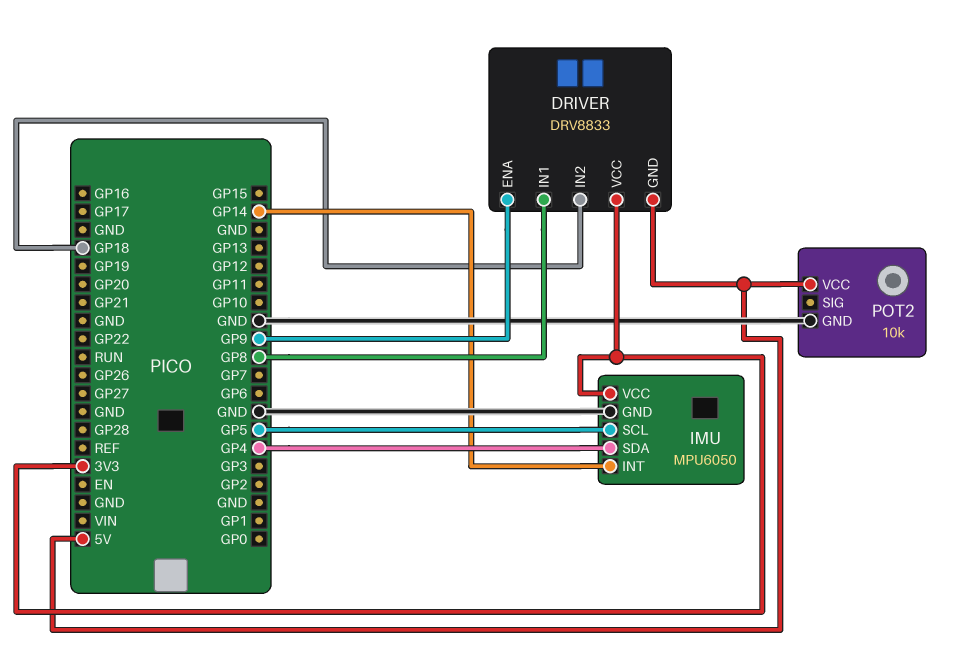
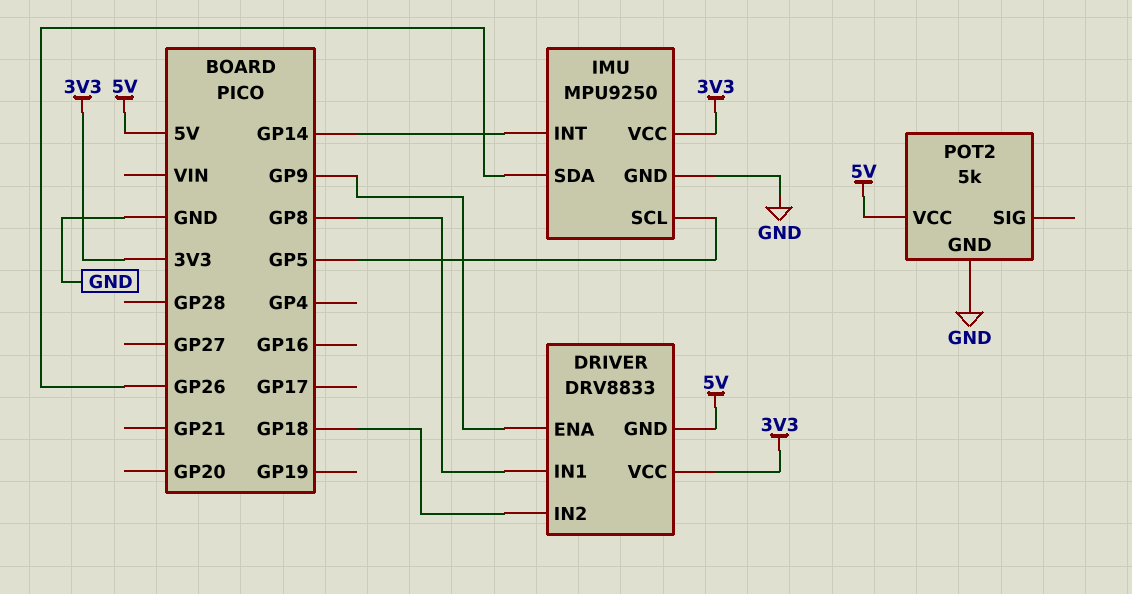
IMU: MPU6050 -> MPU9250
IMU pin SDA: GP4 -> GP26
POT2: 10k -> 5k

